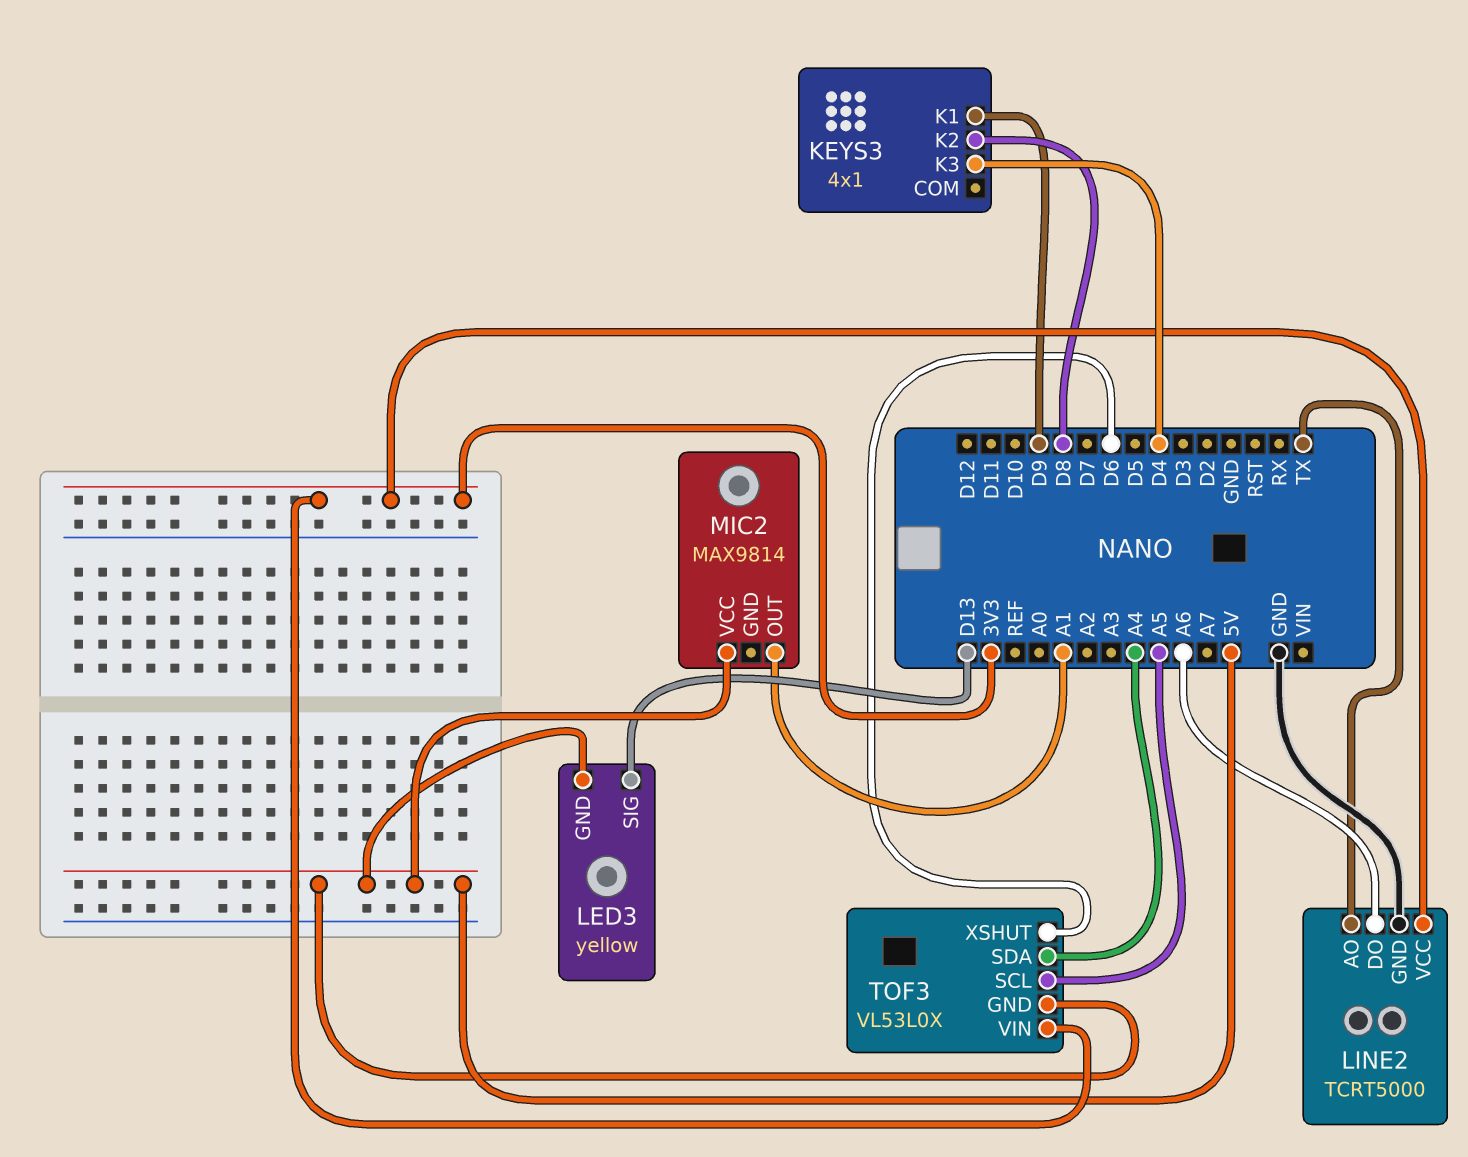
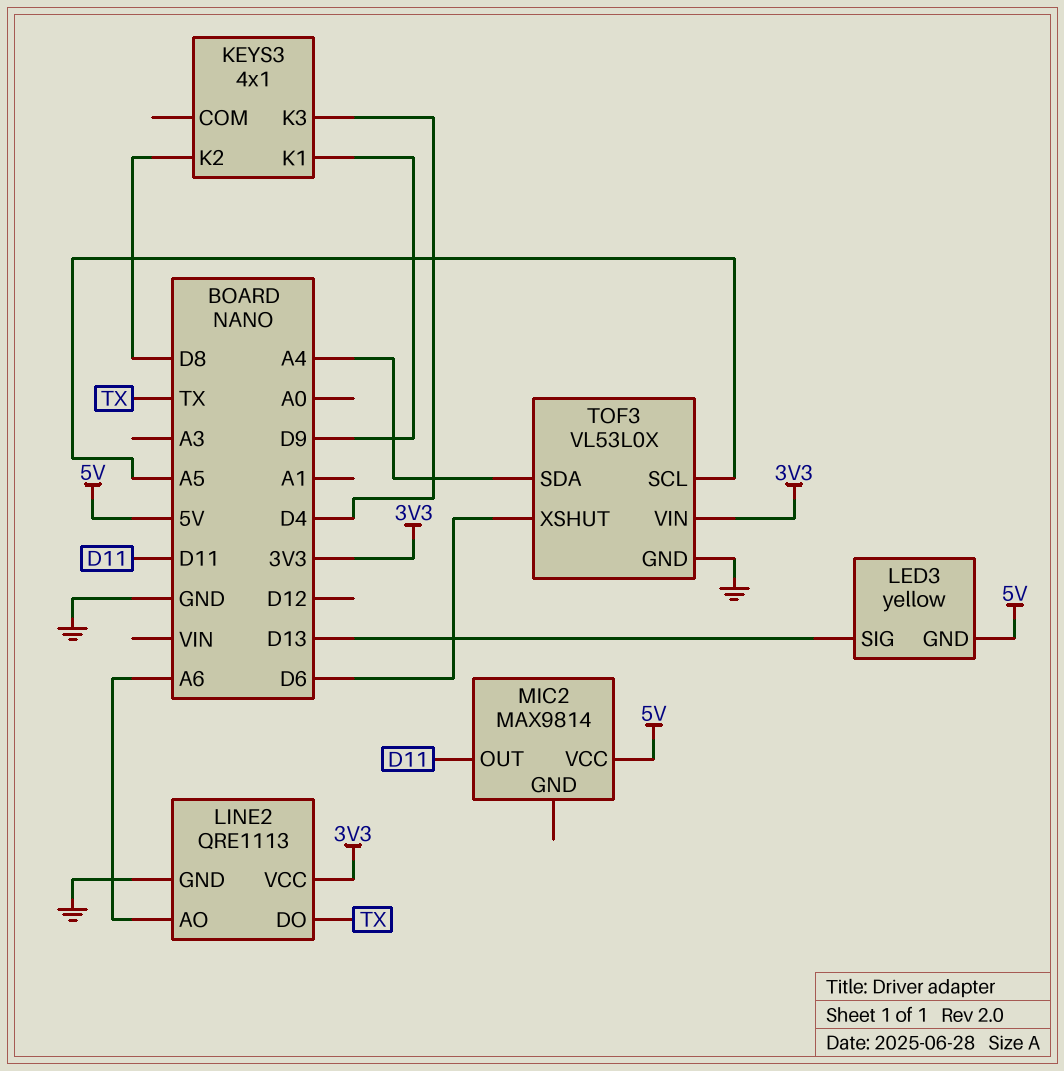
LINE2: TCRT5000 -> QRE1113
LINE2 pin AO: TX -> A6
LINE2 pin DO: A6 -> TX
MIC2 pin OUT: A1 -> D11
TOF3 pin GND: 5V -> GND

